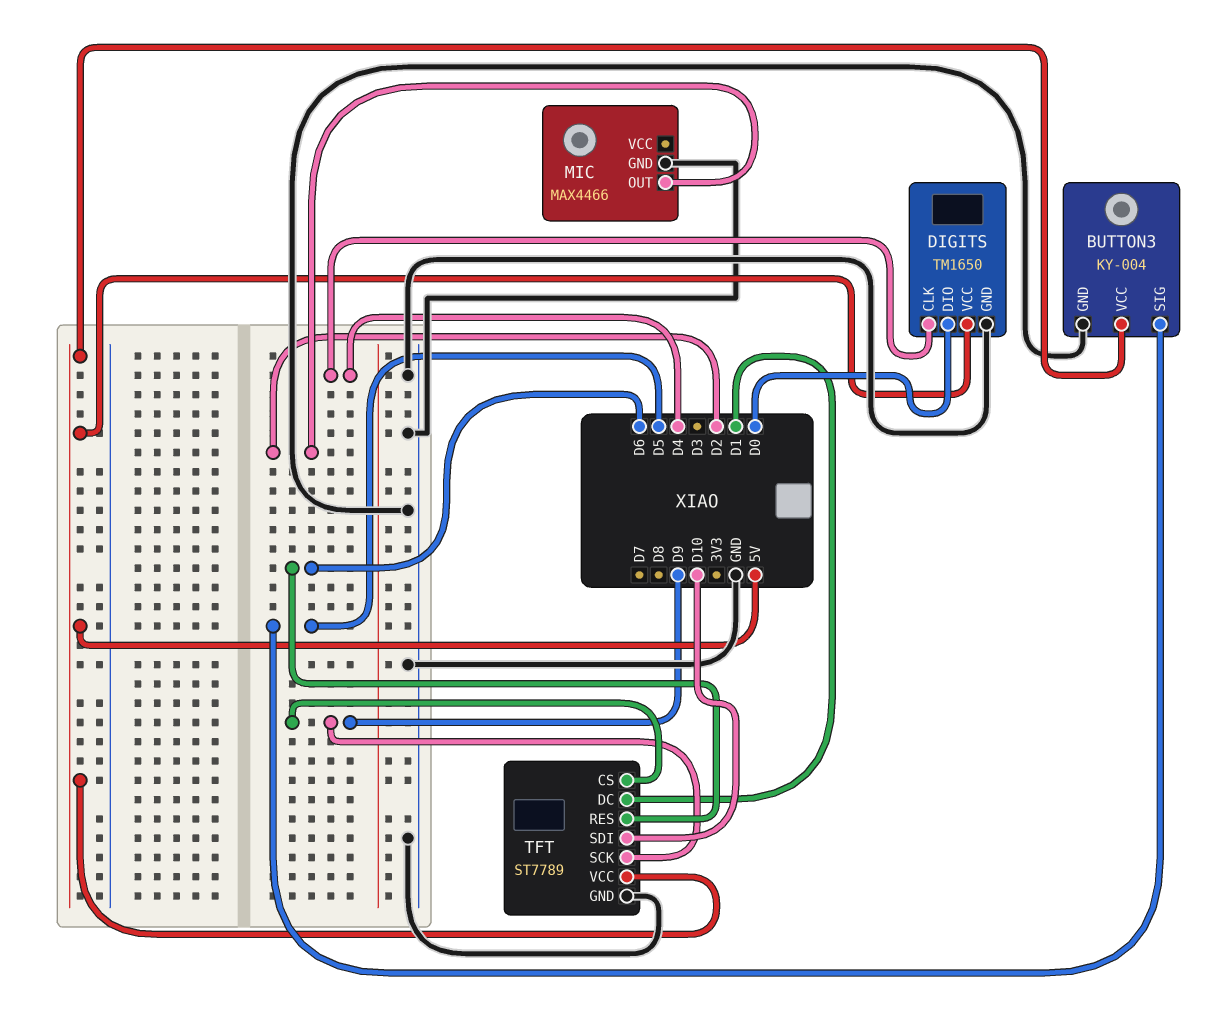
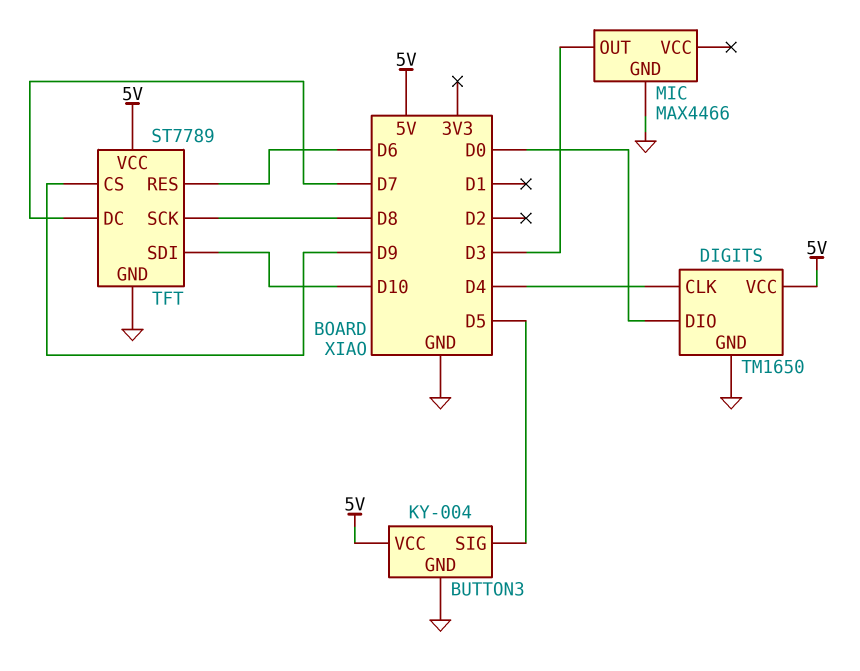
MIC pin OUT: D2 -> D3
TFT pin DC: D1 -> D7
TFT pin SCK: D9 -> D8

